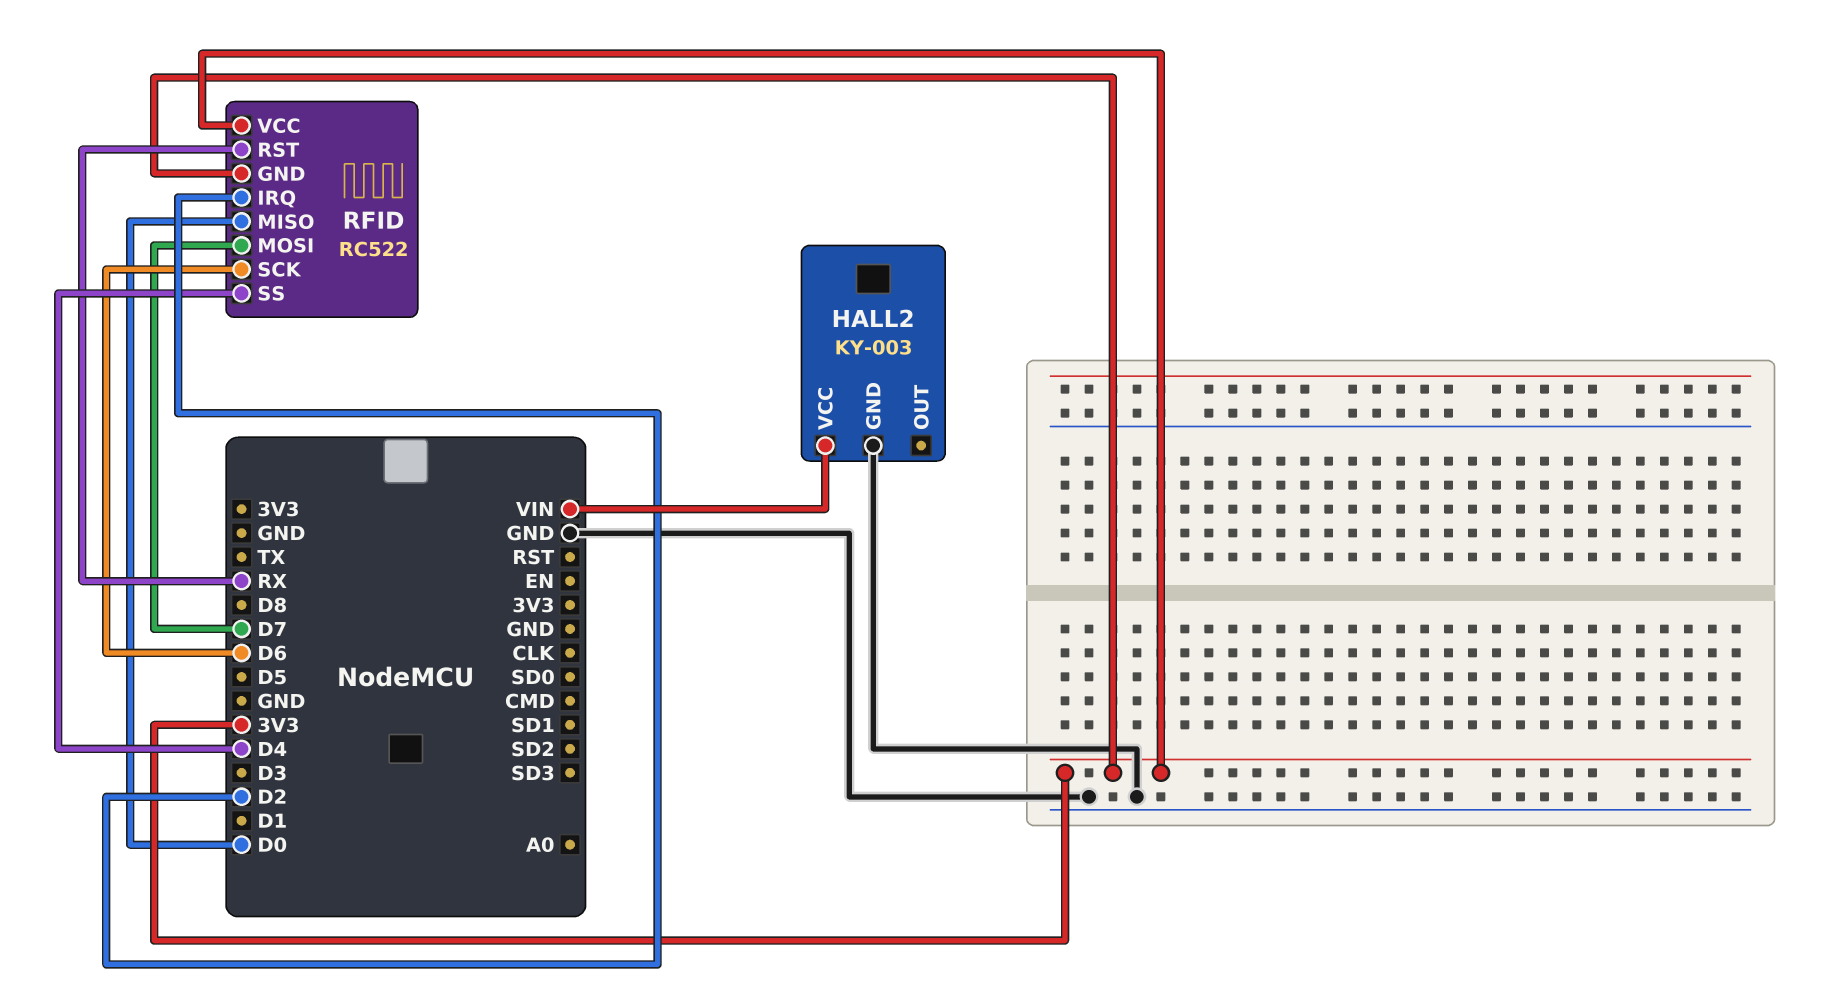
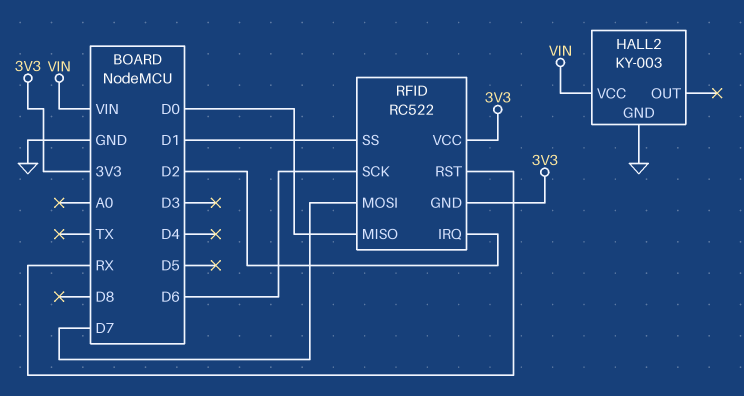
RFID pin SS: D4 -> D1

